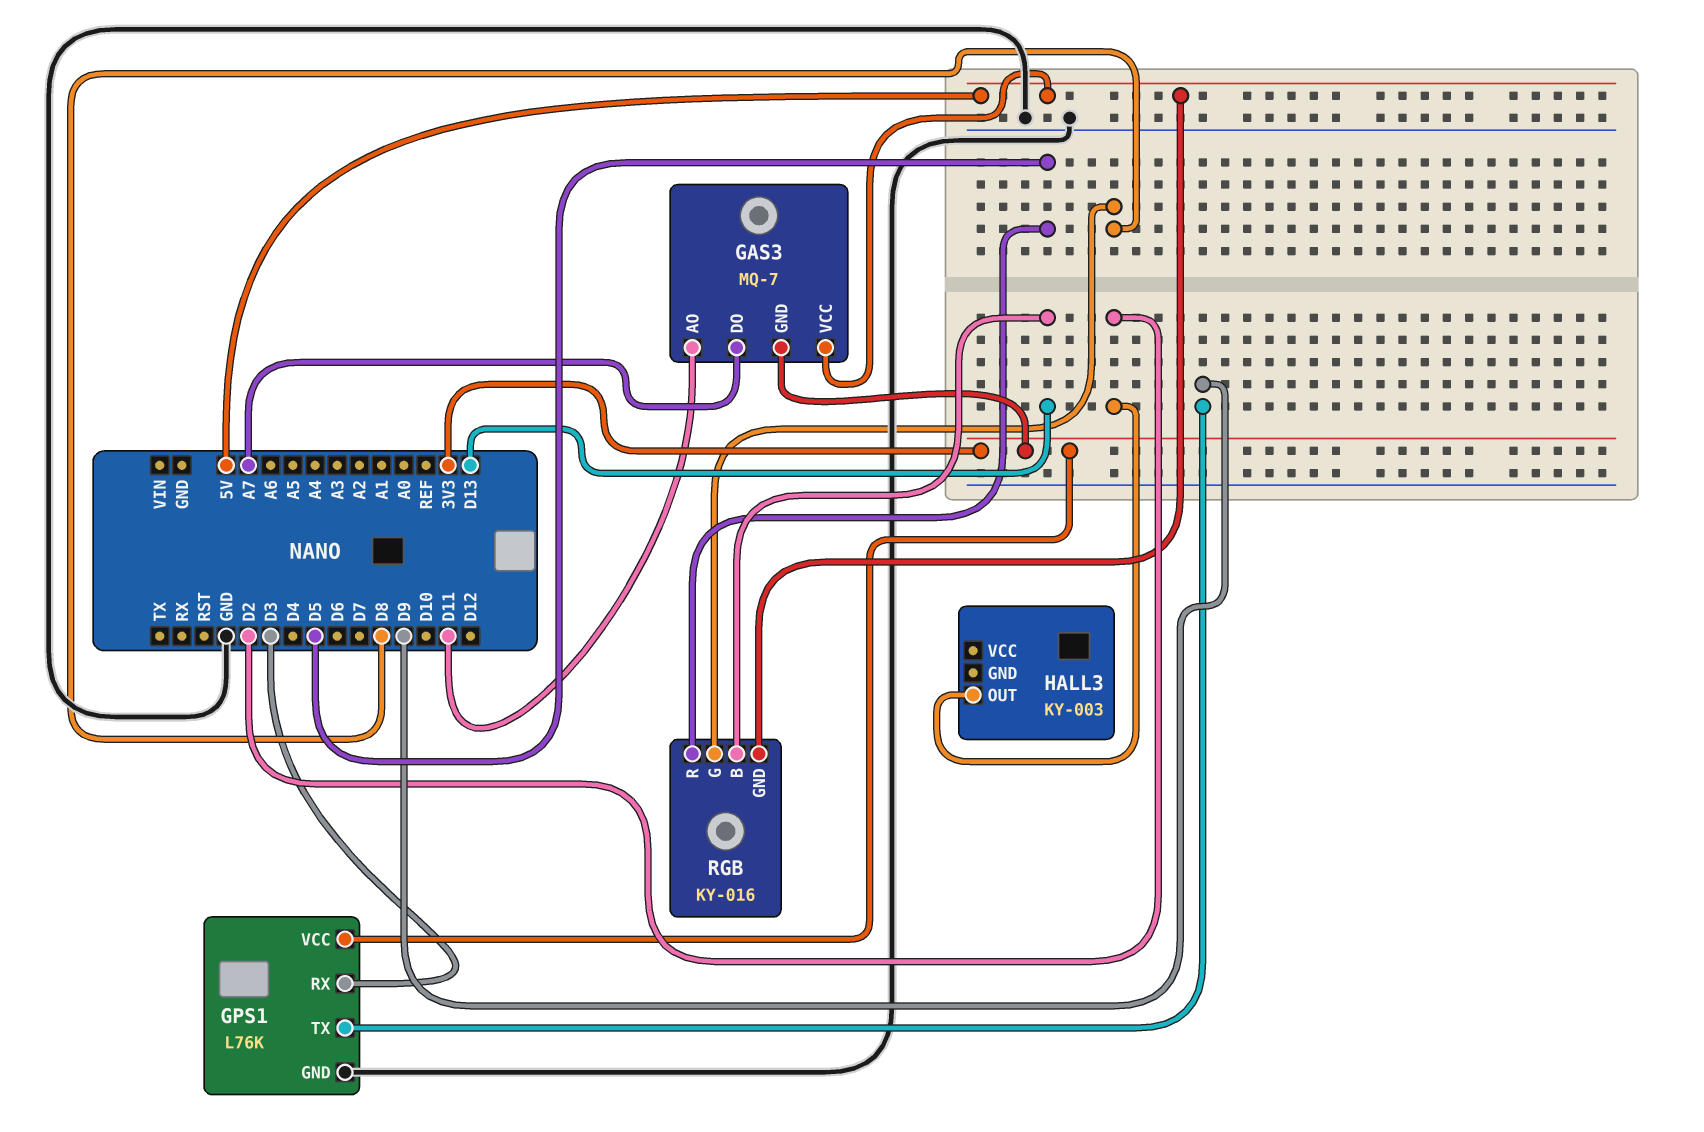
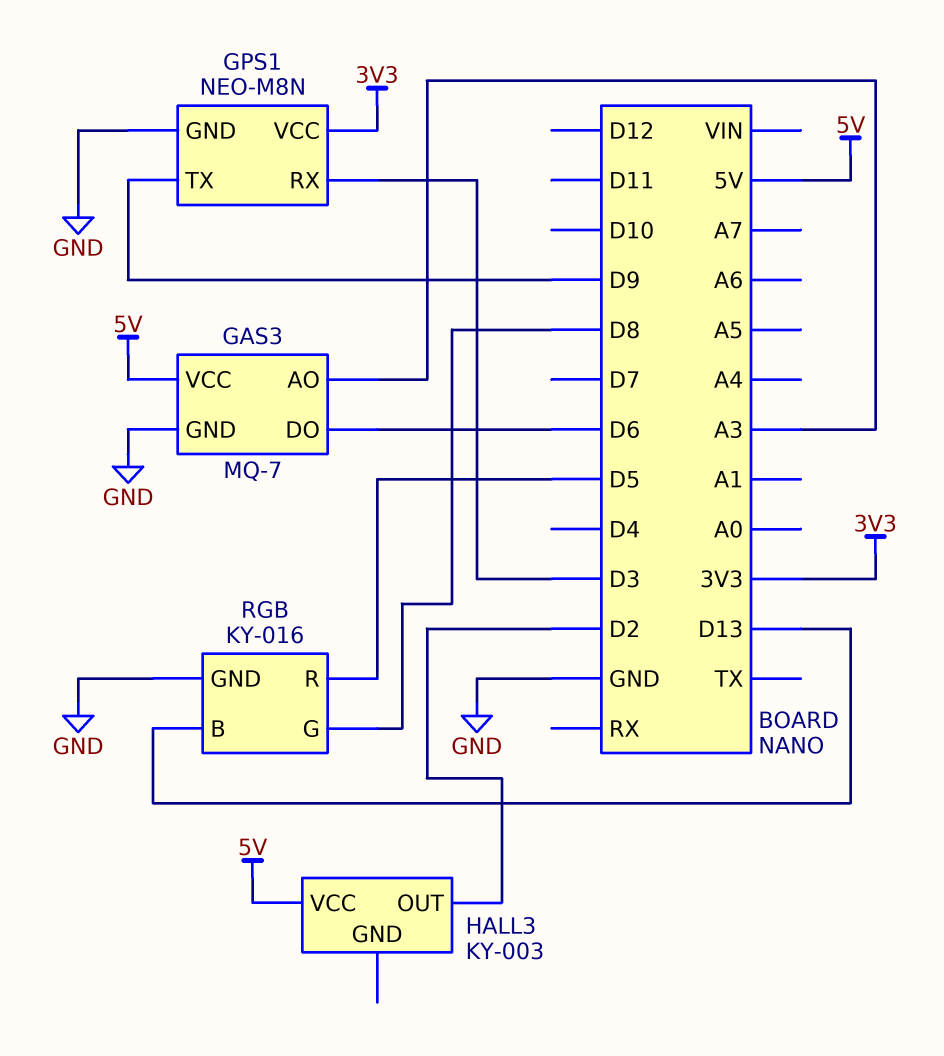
GAS3 pin AO: D11 -> A3
GAS3 pin DO: A7 -> D6
GAS3 pin GND: 3V3 -> GND
GPS1: L76K -> NEO-M8N
HALL3 pin VCC: none -> 5V
RGB pin GND: 5V -> GND

